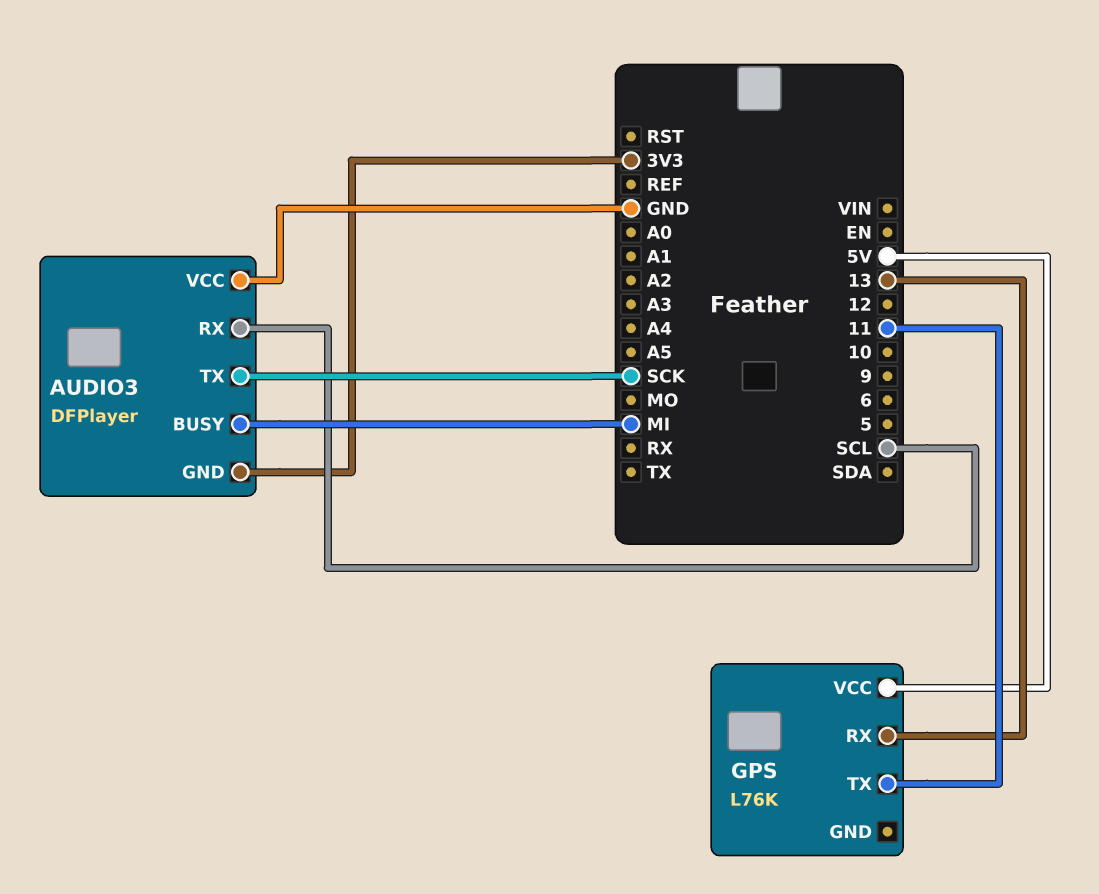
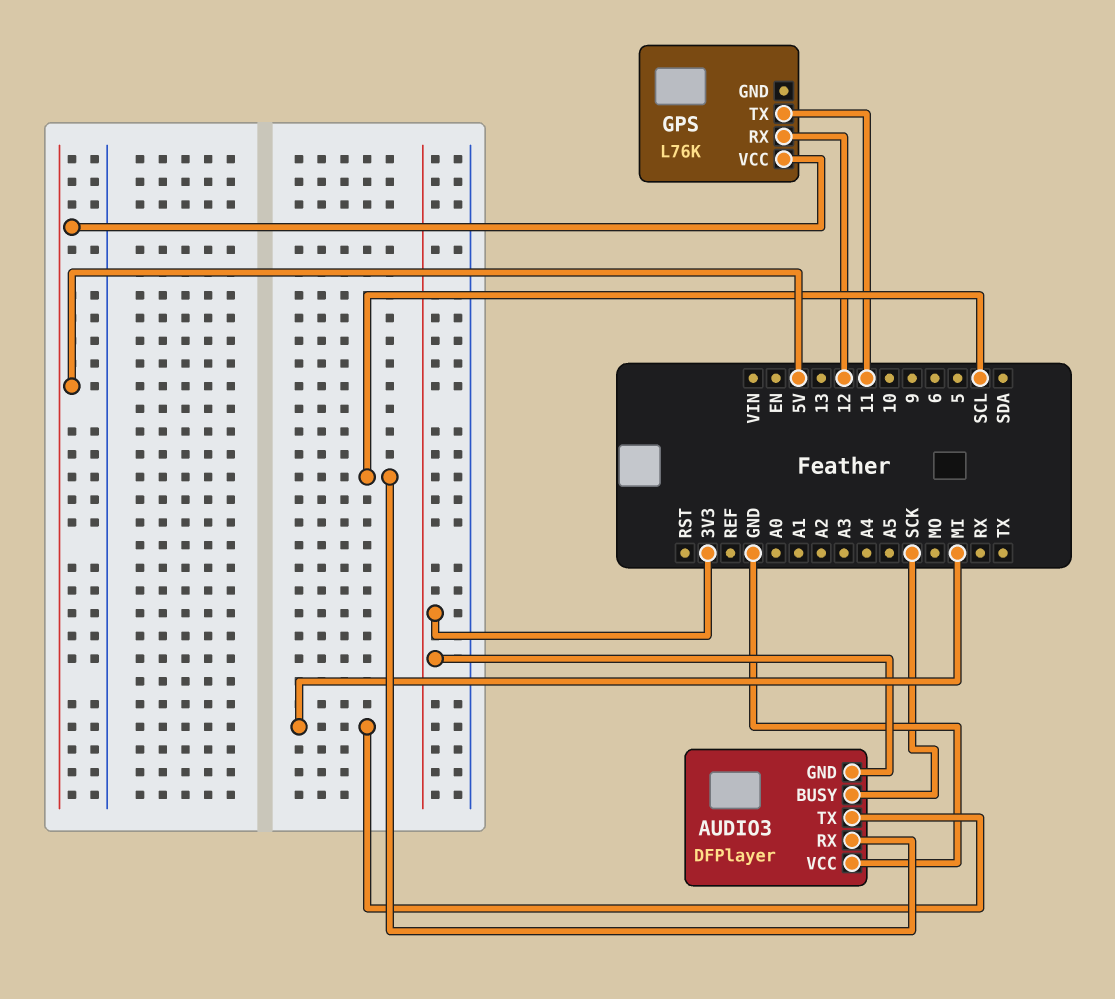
AUDIO3 pin BUSY: MI -> SCK
AUDIO3 pin TX: SCK -> MI
GPS pin RX: 13 -> 12

